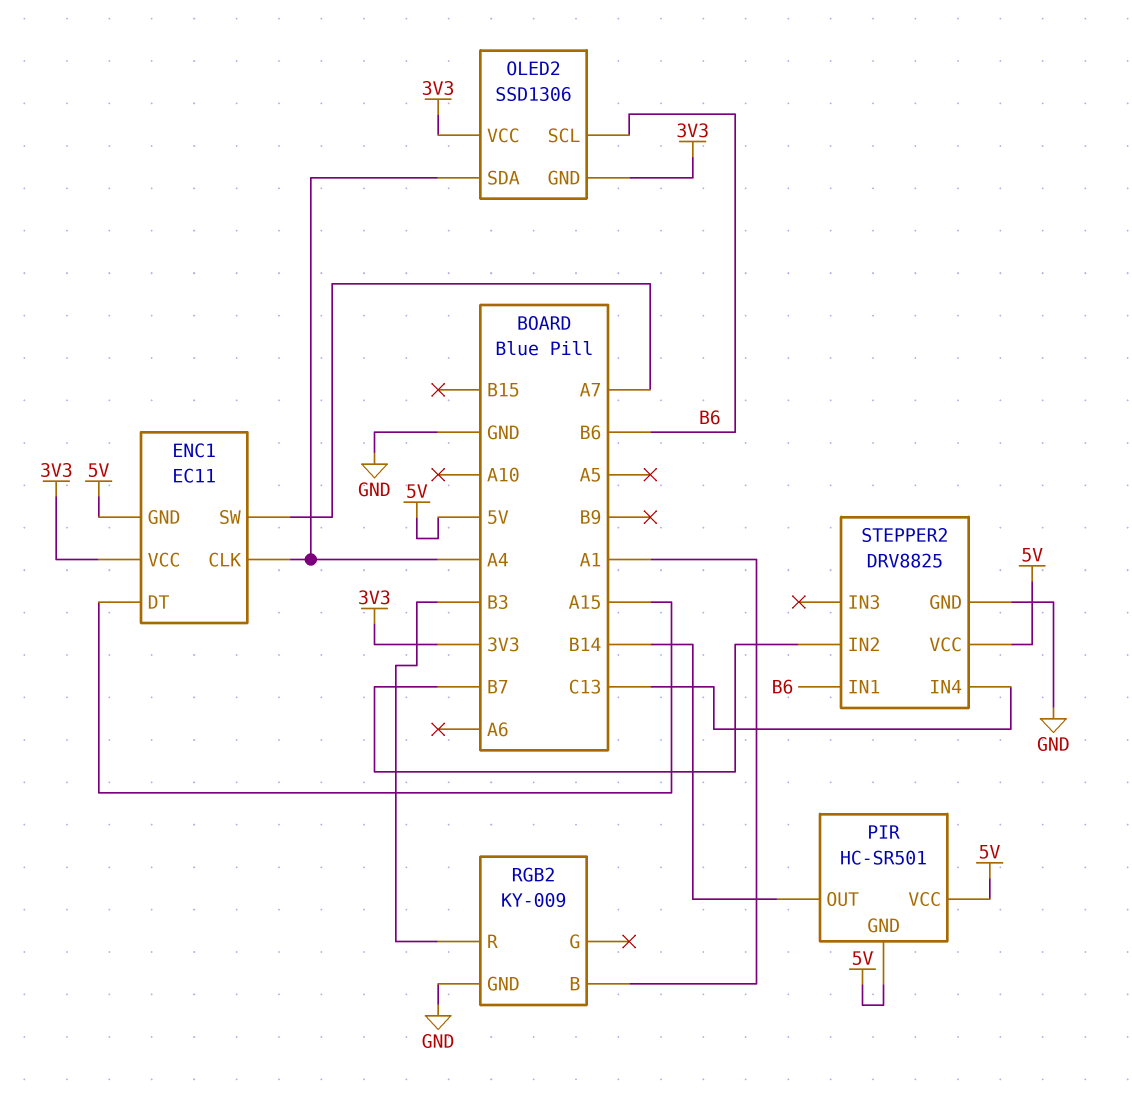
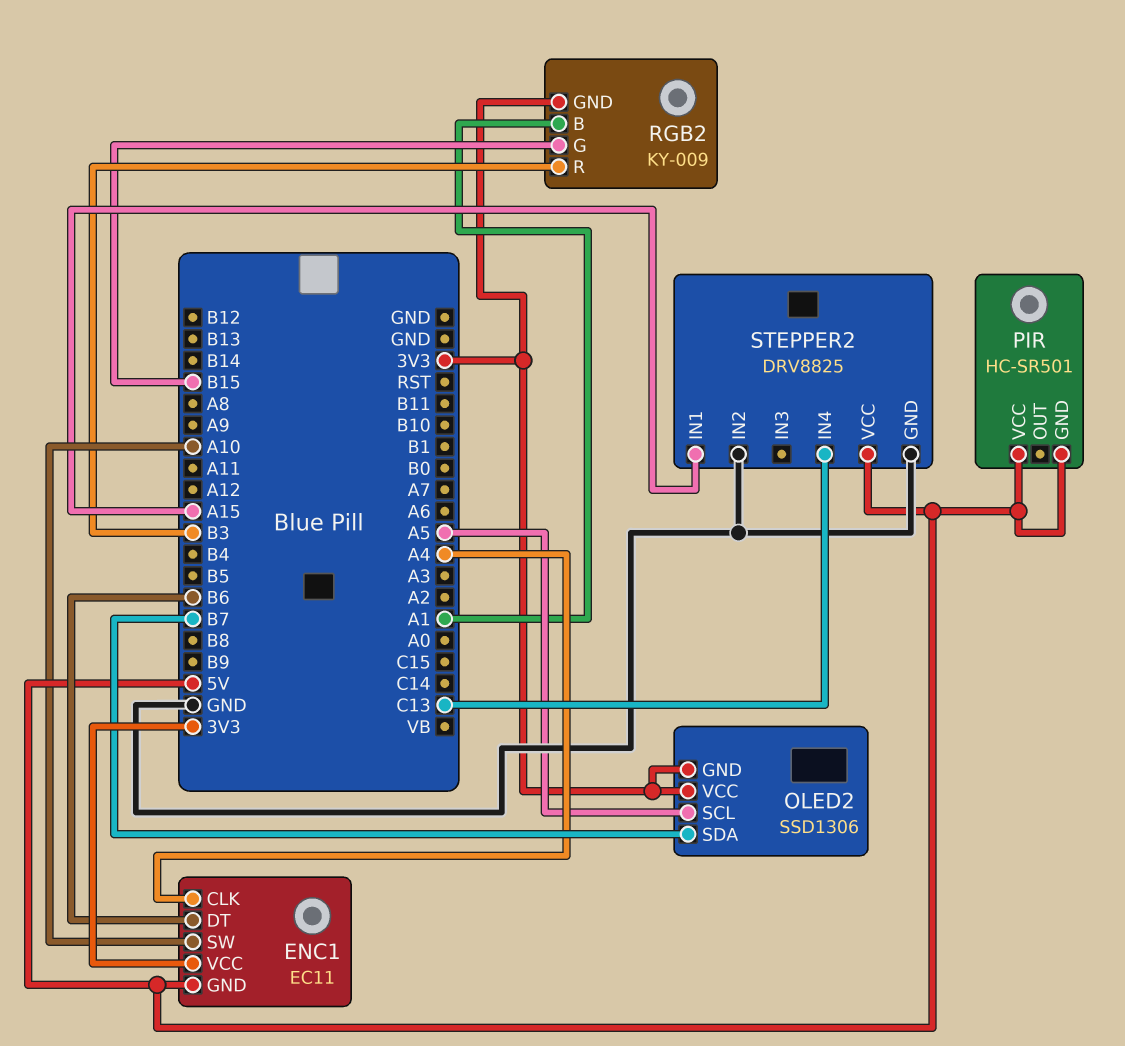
ENC1 pin DT: A15 -> B6
ENC1 pin SW: A7 -> A10
OLED2 pin SCL: B6 -> A5
OLED2 pin SDA: A4 -> B7
PIR pin OUT: B14 -> none
RGB2 pin G: none -> B15
RGB2 pin GND: GND -> 3V3
STEPPER2 pin IN1: B6 -> A15
STEPPER2 pin IN2: B7 -> GND

